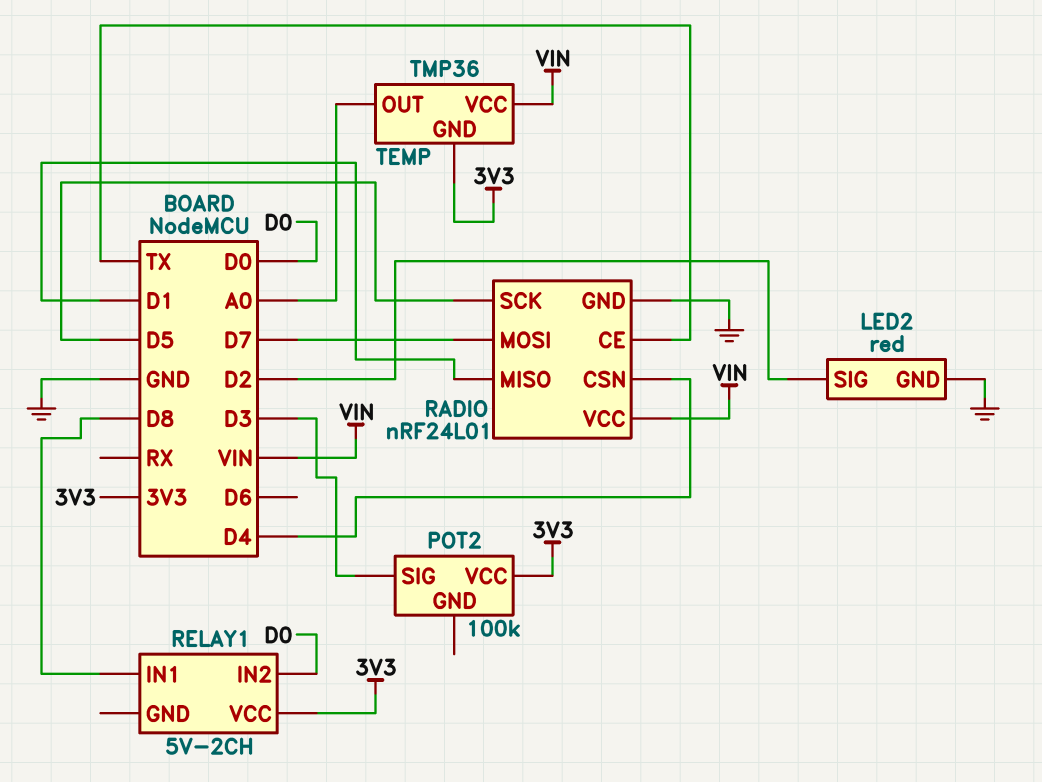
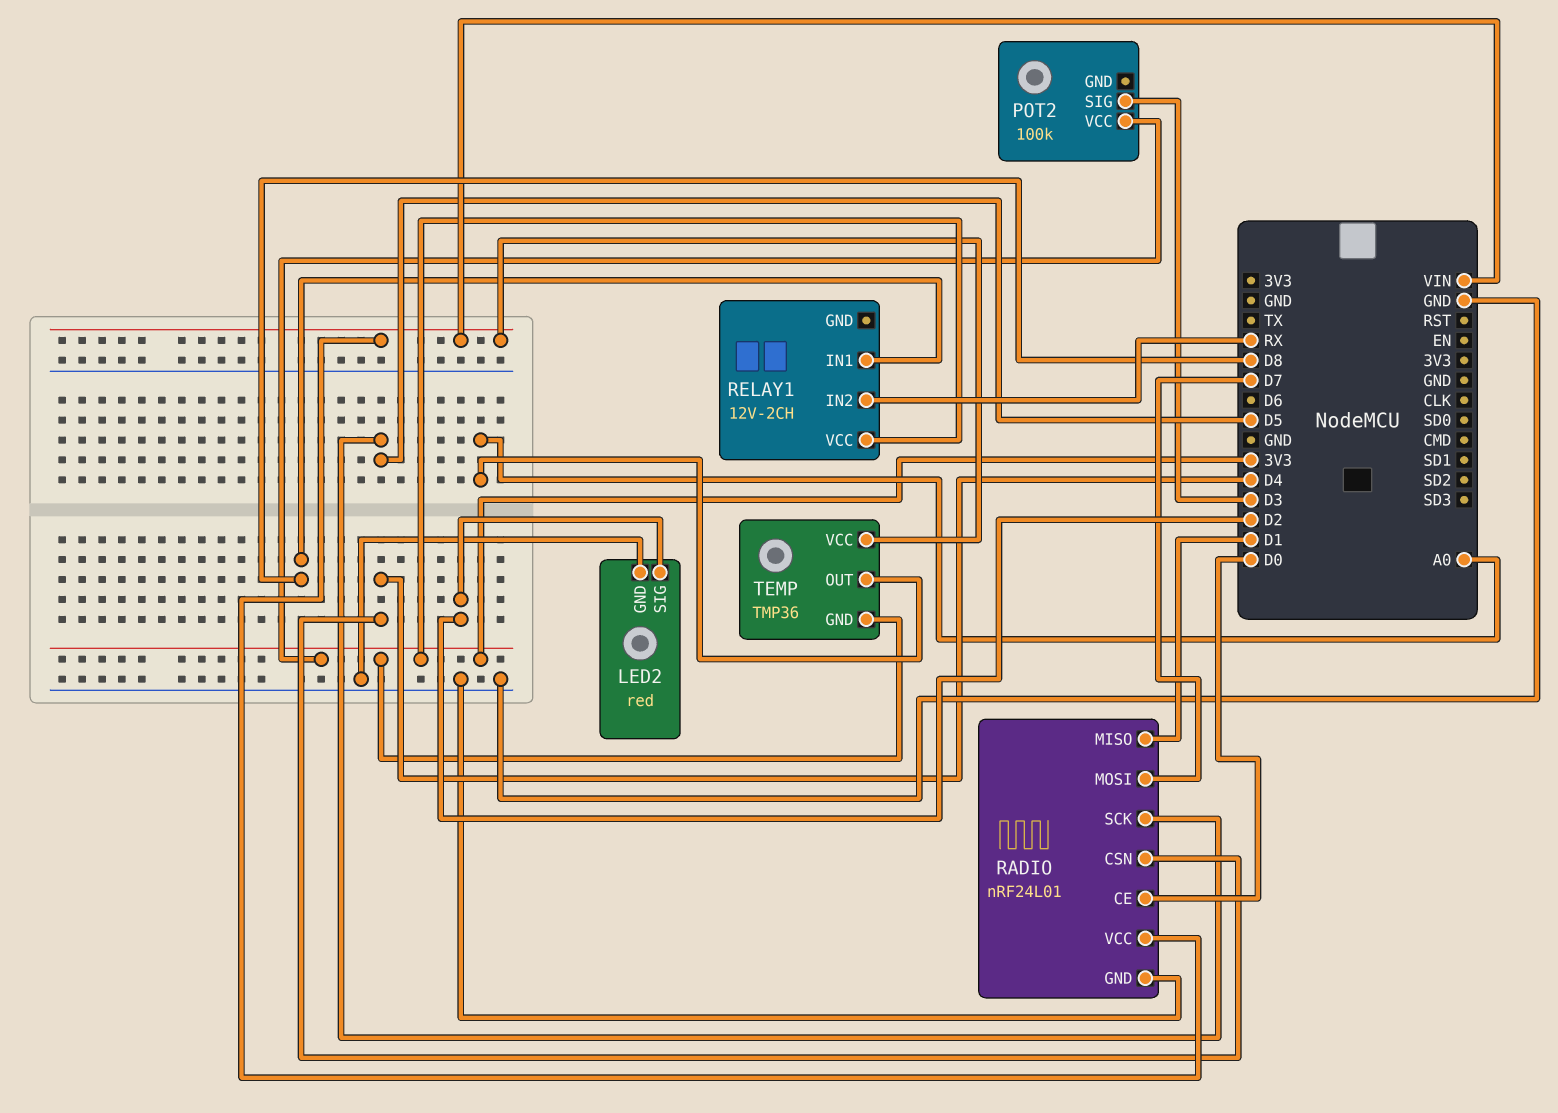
RADIO pin CE: TX -> D0
RELAY1: 5V-2CH -> 12V-2CH
RELAY1 pin IN2: D0 -> RX

